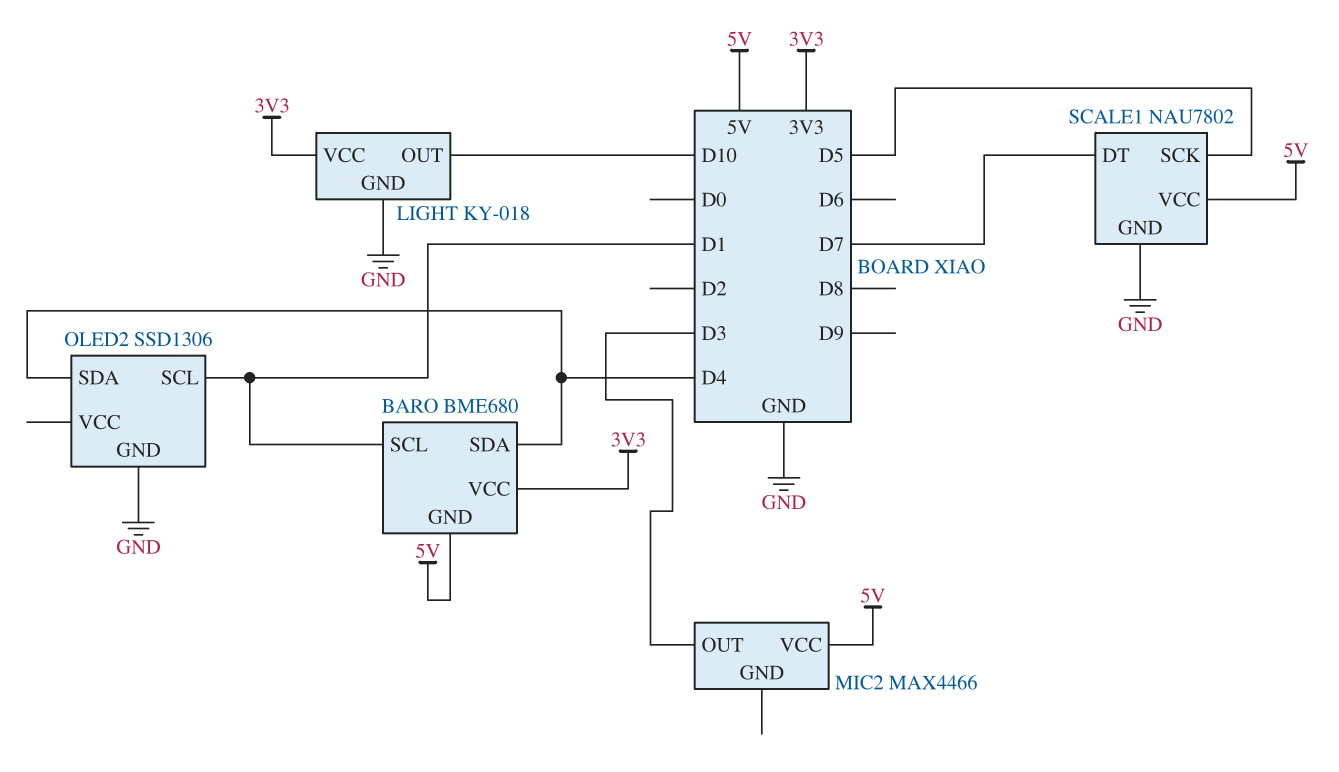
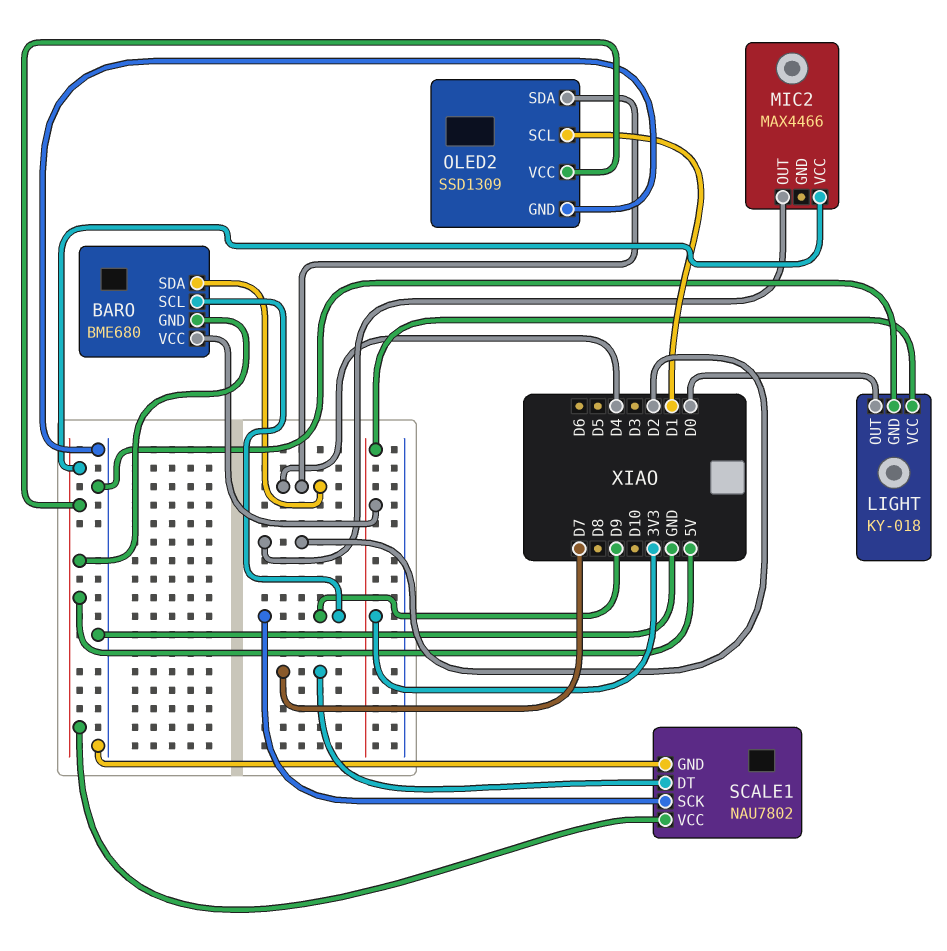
BARO pin SCL: D1 -> D9
LIGHT pin OUT: D10 -> D0
MIC2 pin OUT: D3 -> D2
OLED2: SSD1306 -> SSD1309
OLED2 pin VCC: none -> 5V
SCALE1 pin SCK: D5 -> D9

